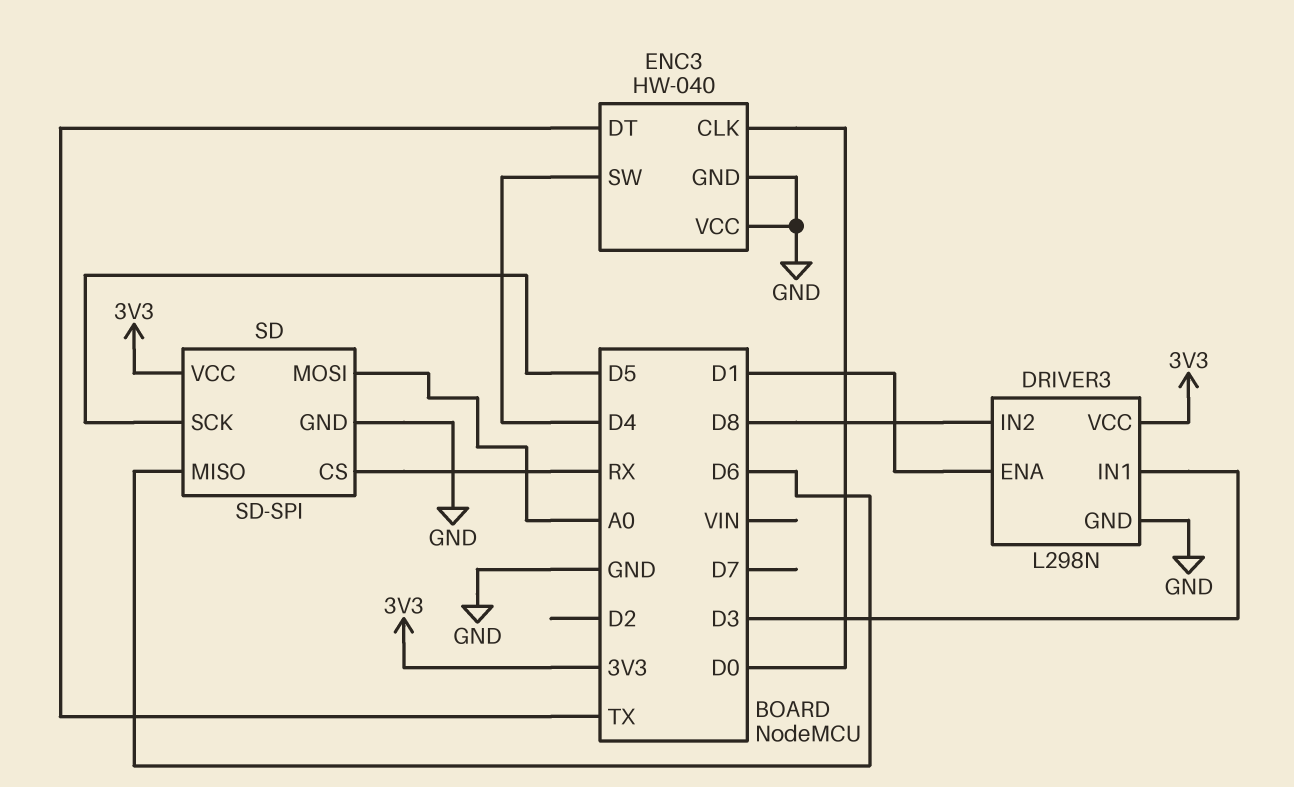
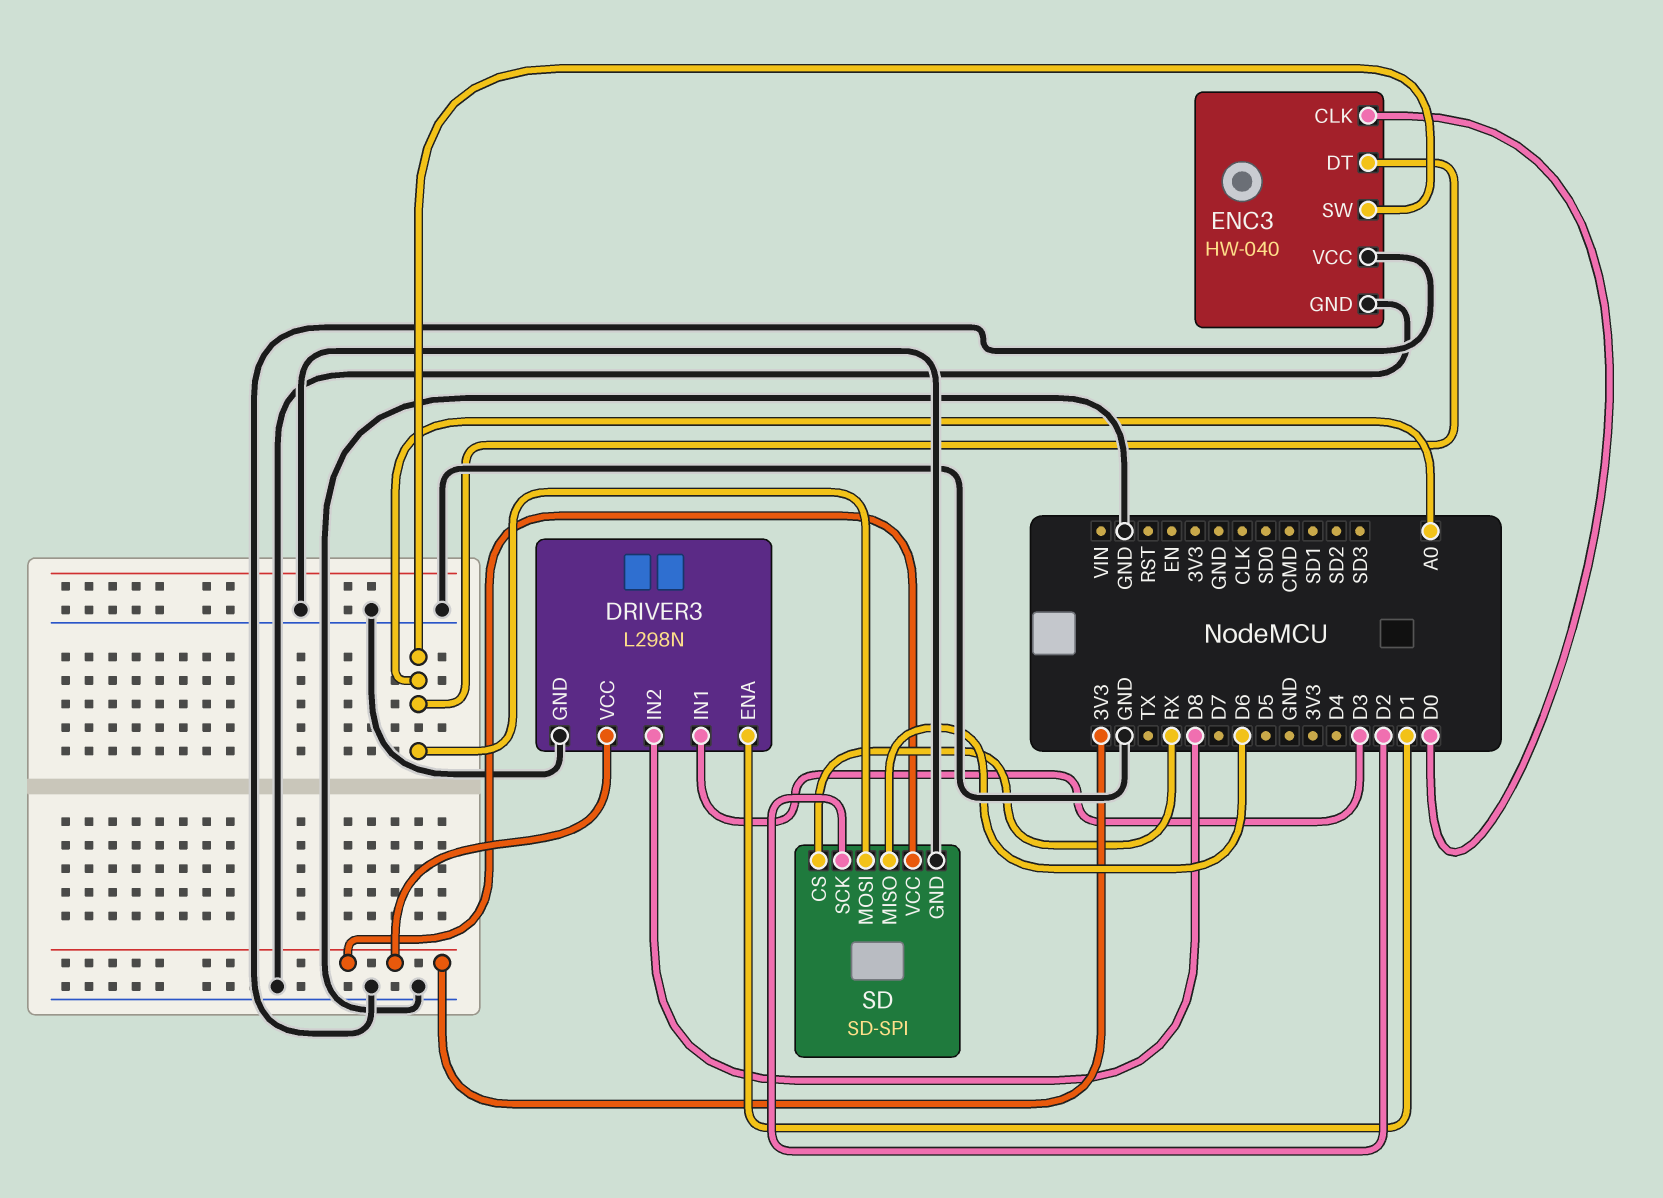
ENC3 pin DT: TX -> A0
ENC3 pin SW: D4 -> A0
SD pin SCK: D5 -> D2

